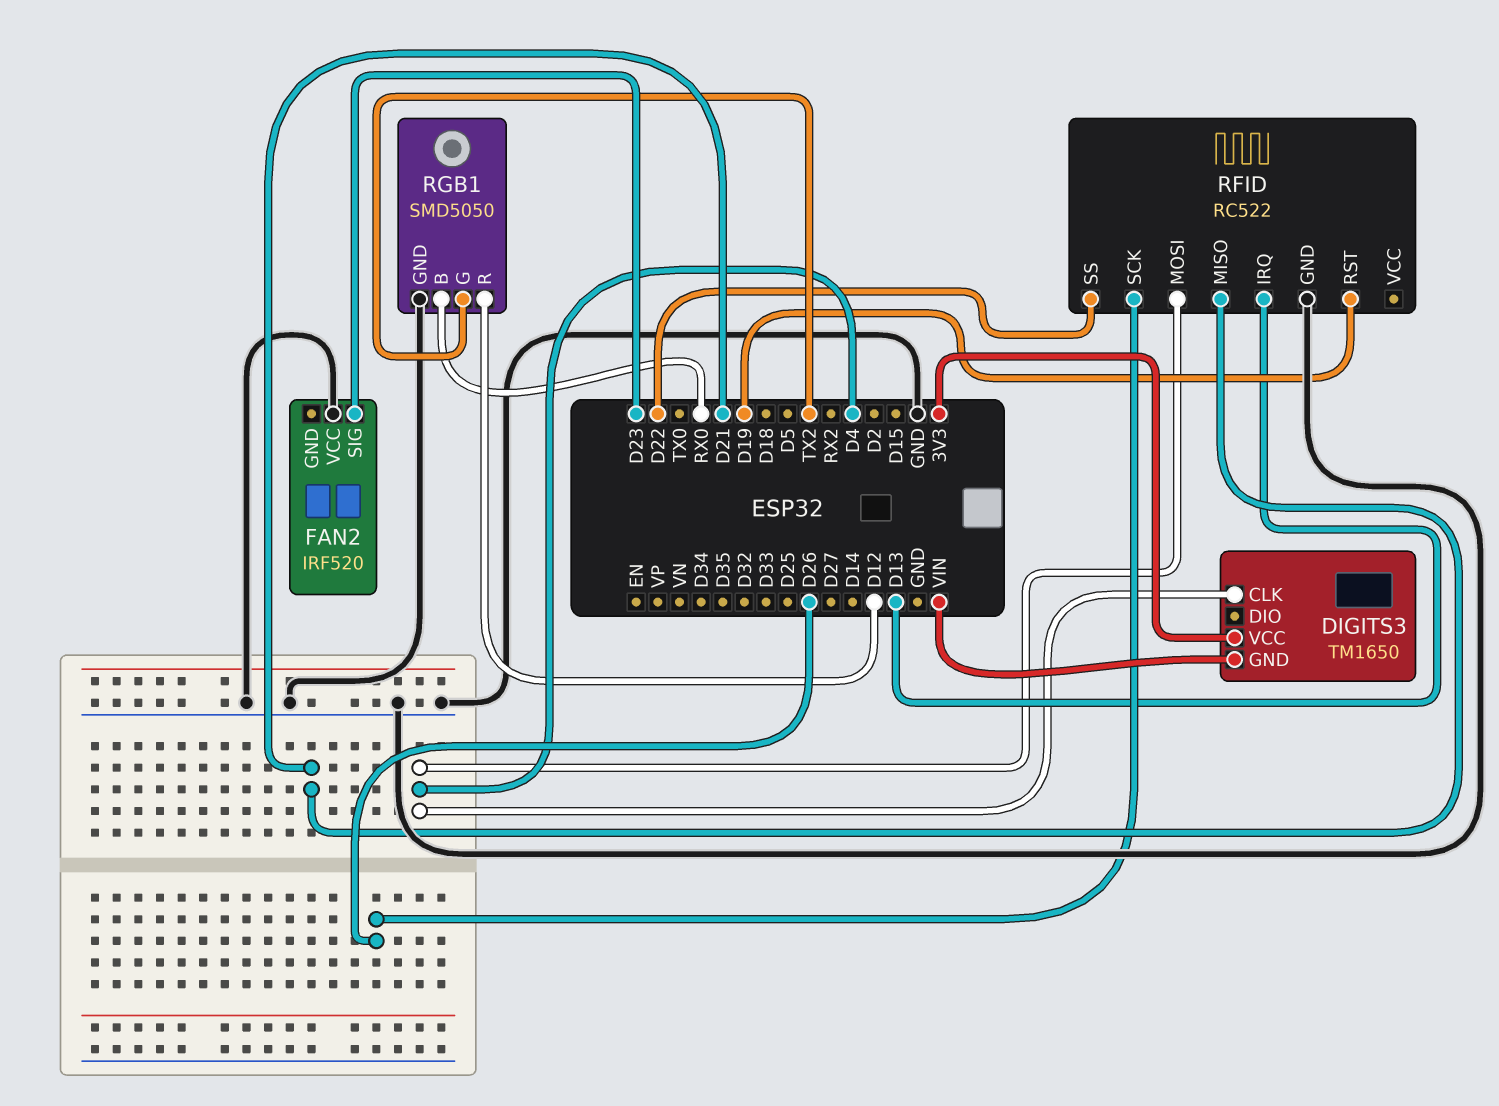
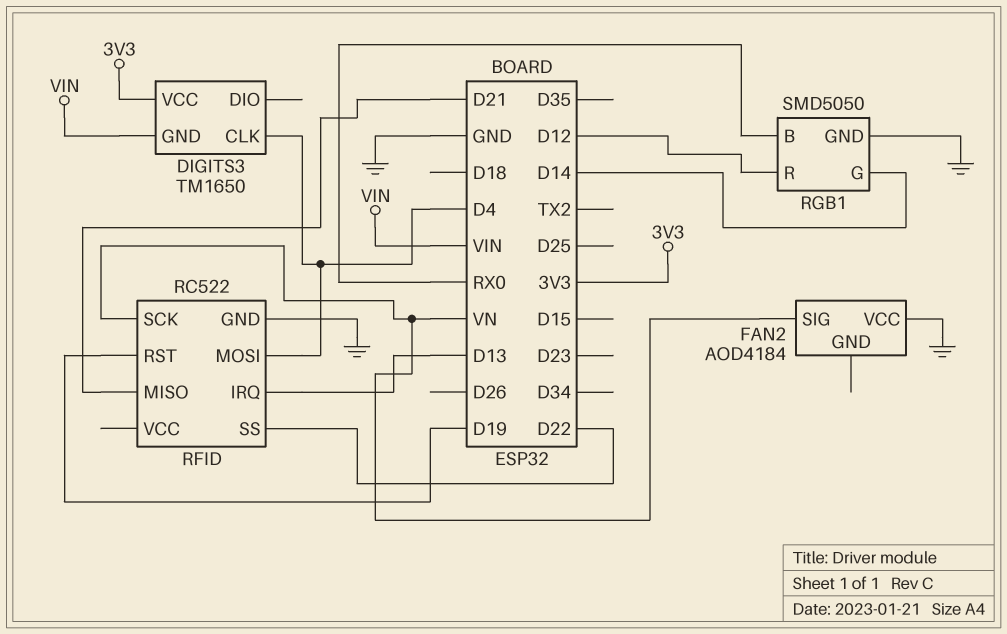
FAN2: IRF520 -> AOD4184
FAN2 pin SIG: D23 -> VN
RFID pin SCK: D26 -> VN
RGB1 pin G: TX2 -> D14

